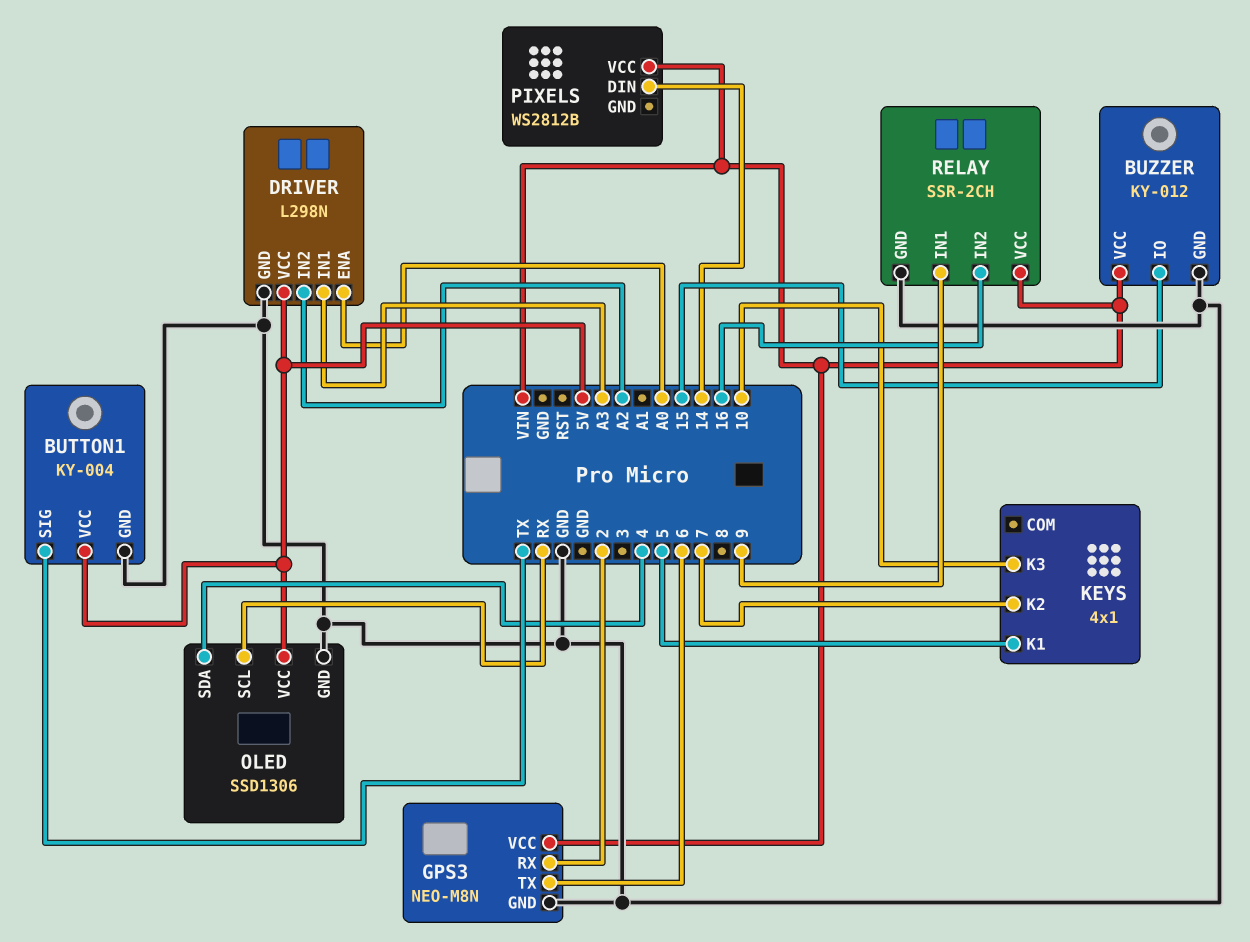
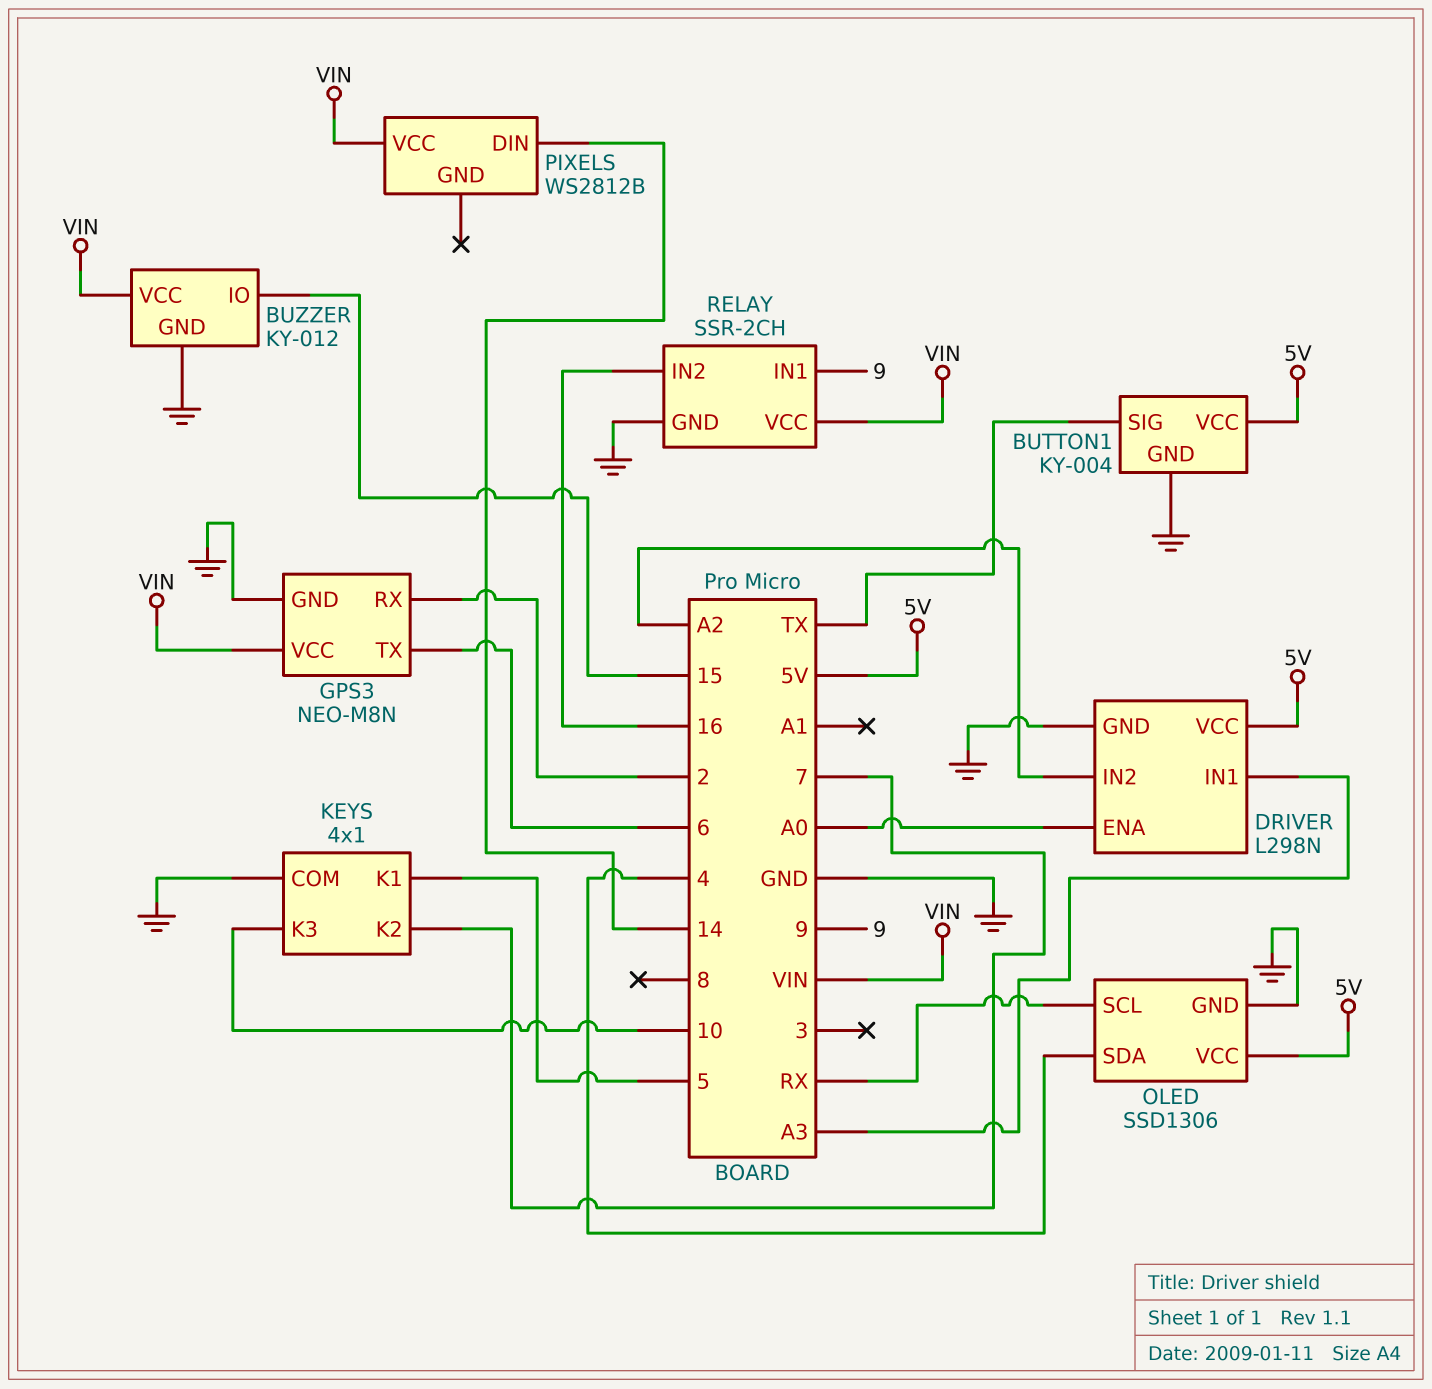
KEYS pin COM: none -> GND

